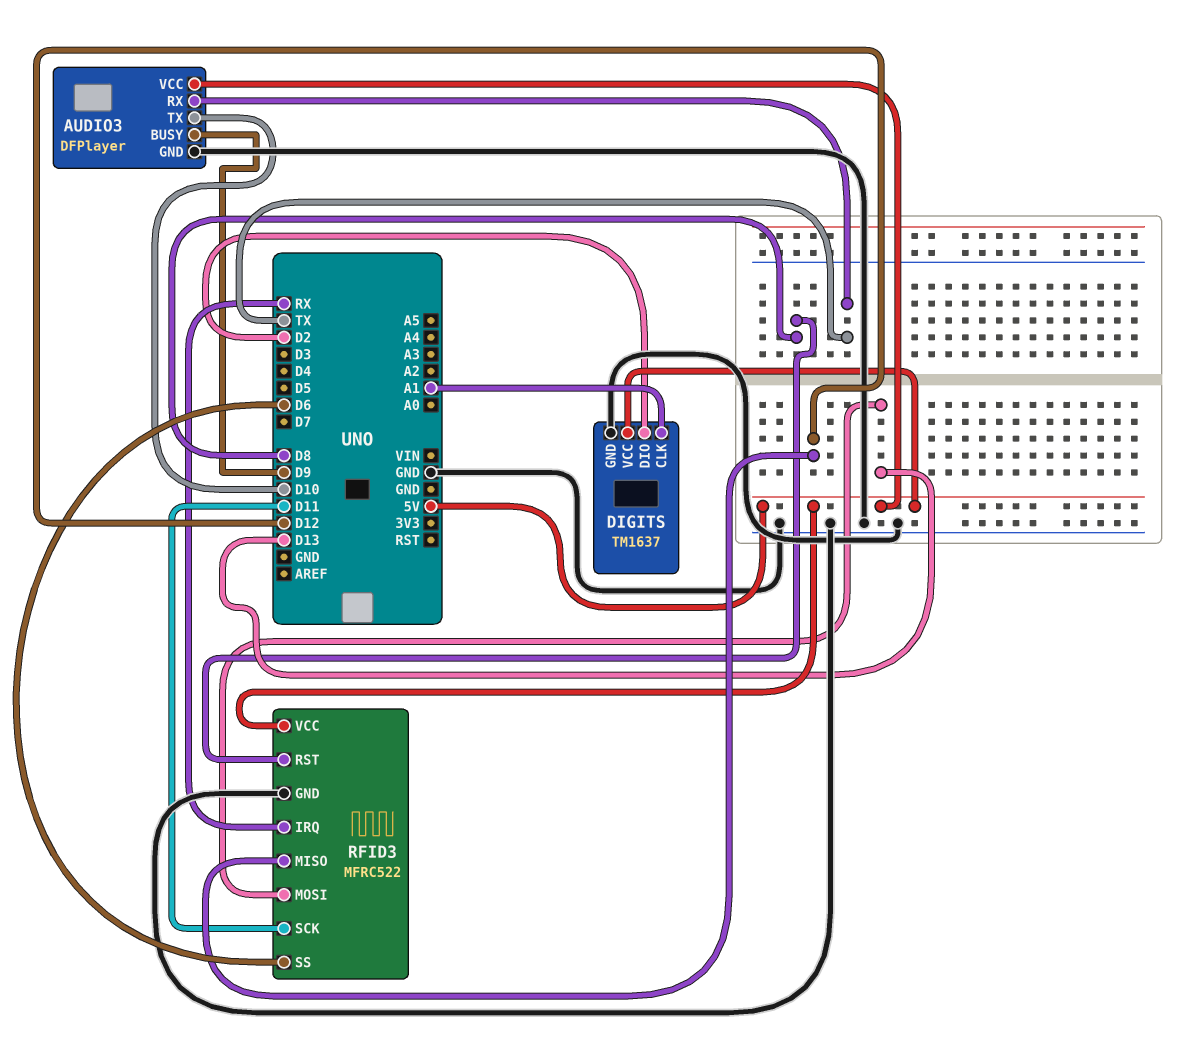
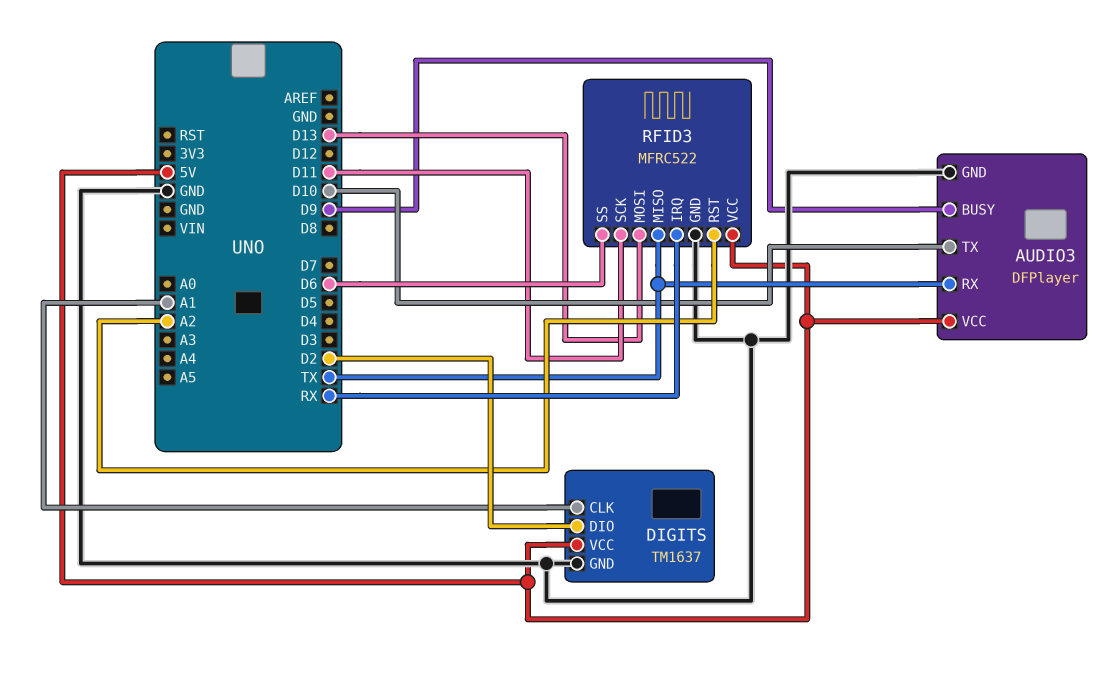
RFID3 pin MISO: D12 -> TX
RFID3 pin RST: D8 -> A2

